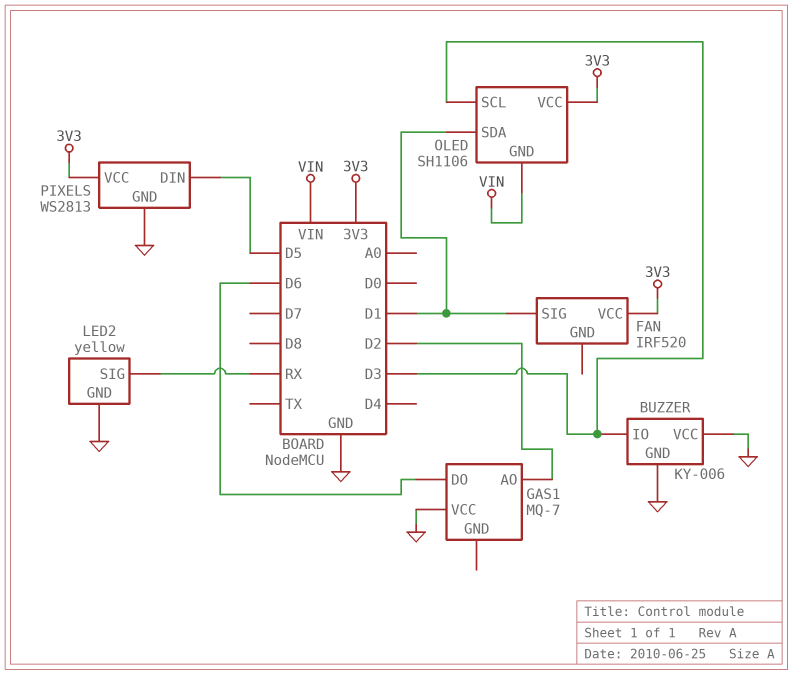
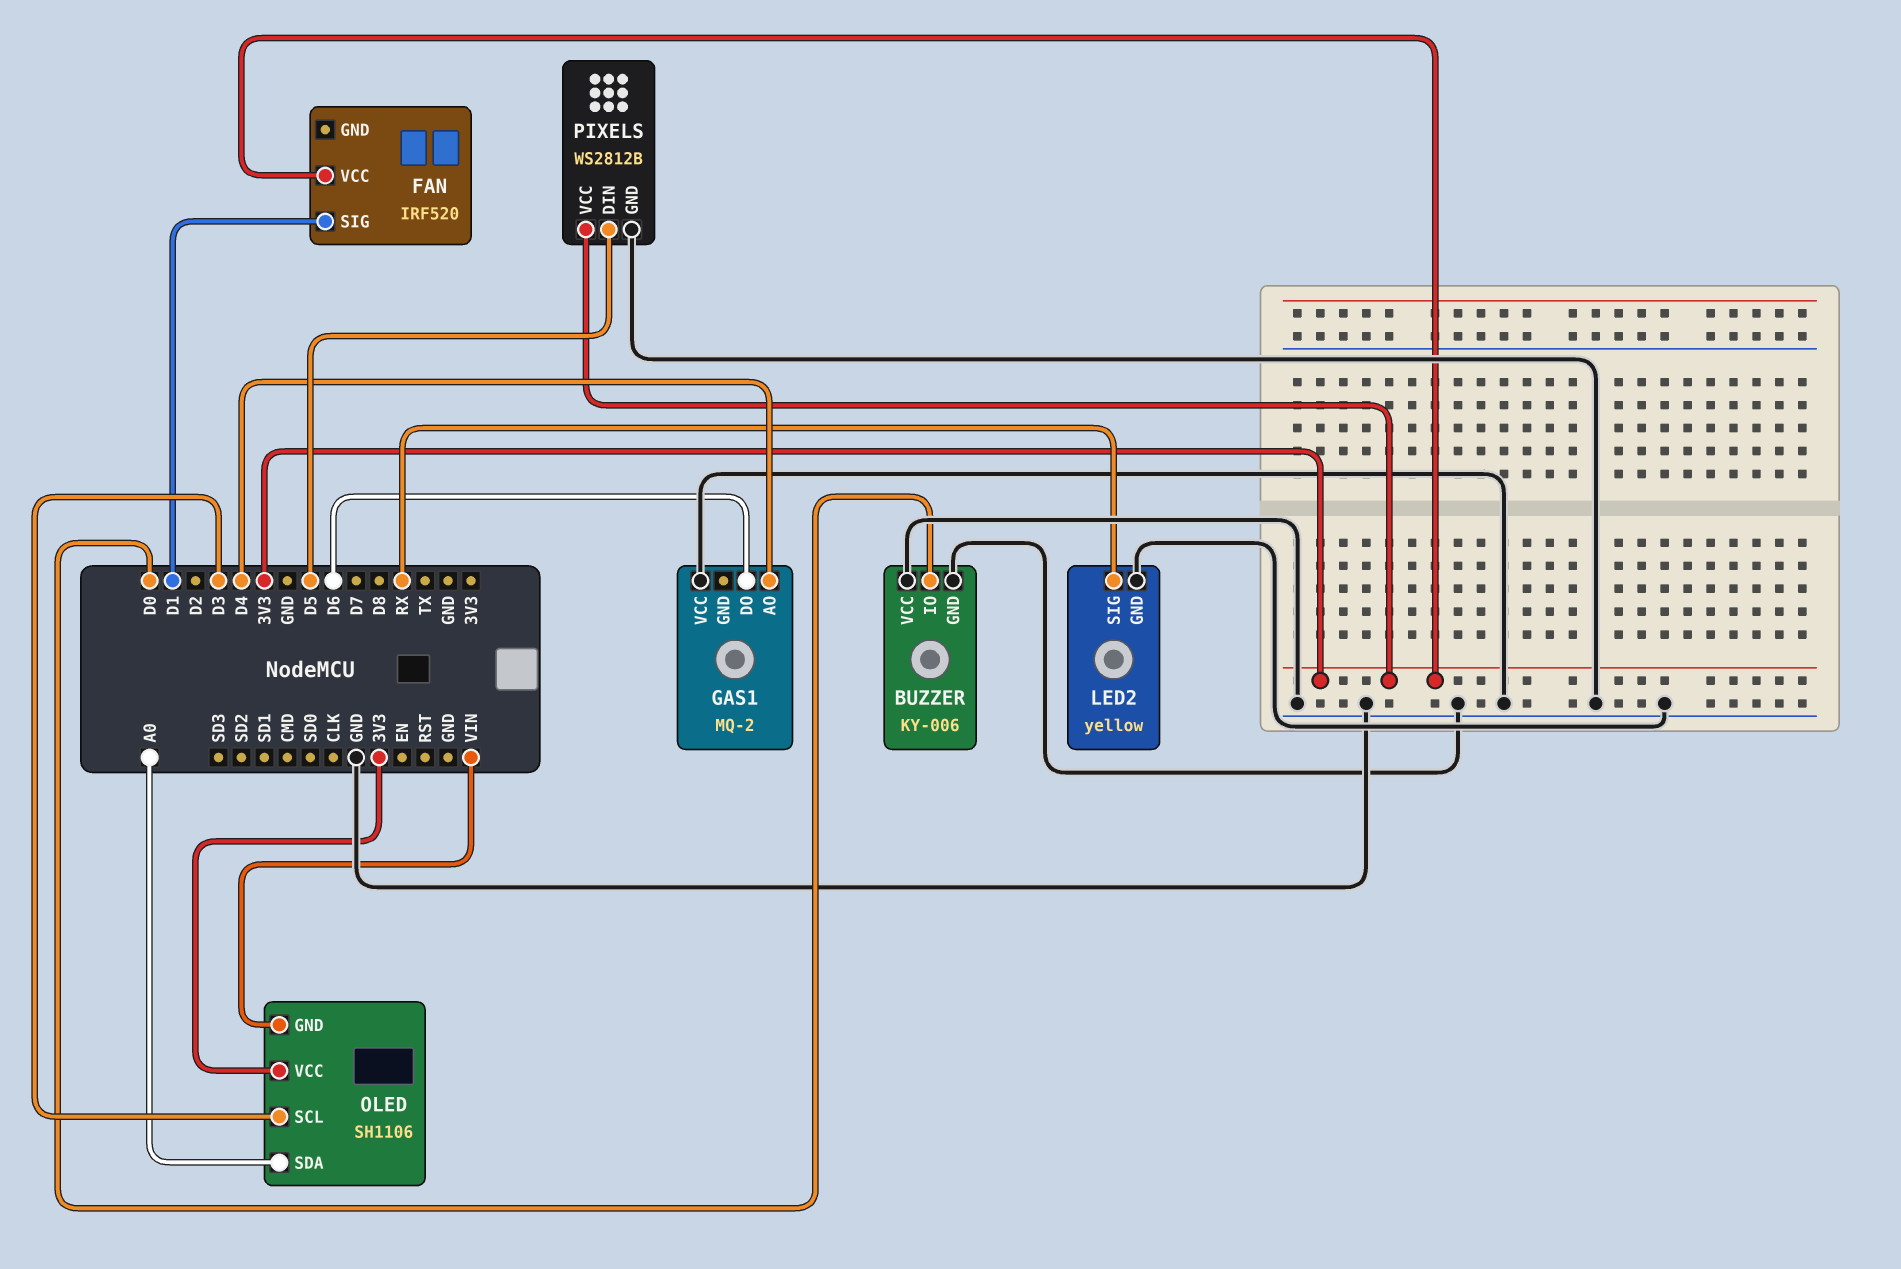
BUZZER pin IO: D3 -> D0
GAS1: MQ-7 -> MQ-2
GAS1 pin AO: D2 -> D4
OLED pin SDA: D1 -> A0
PIXELS: WS2813 -> WS2812B

